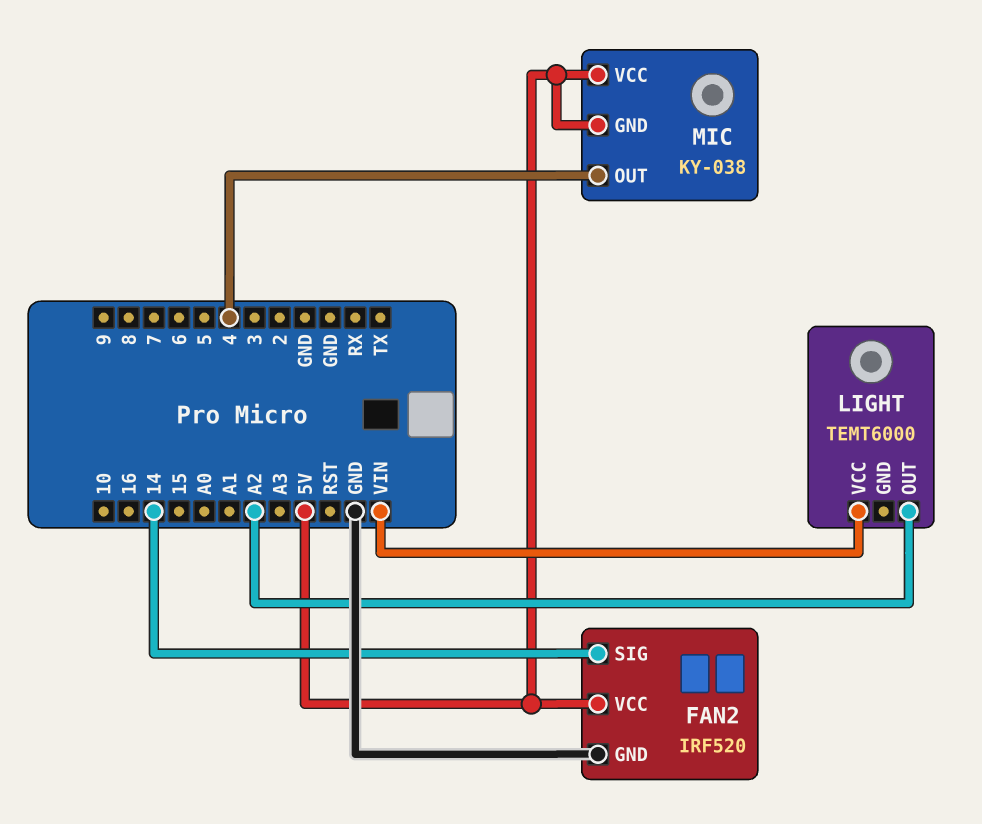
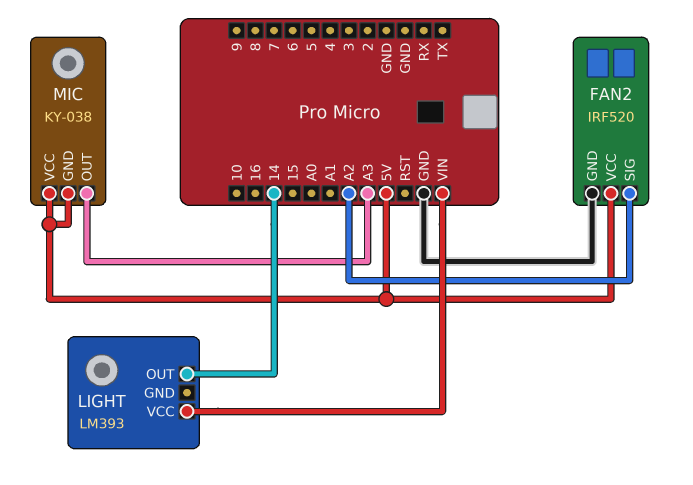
FAN2 pin SIG: 14 -> A2
LIGHT: TEMT6000 -> LM393
LIGHT pin OUT: A2 -> 14
MIC pin OUT: 4 -> A3

